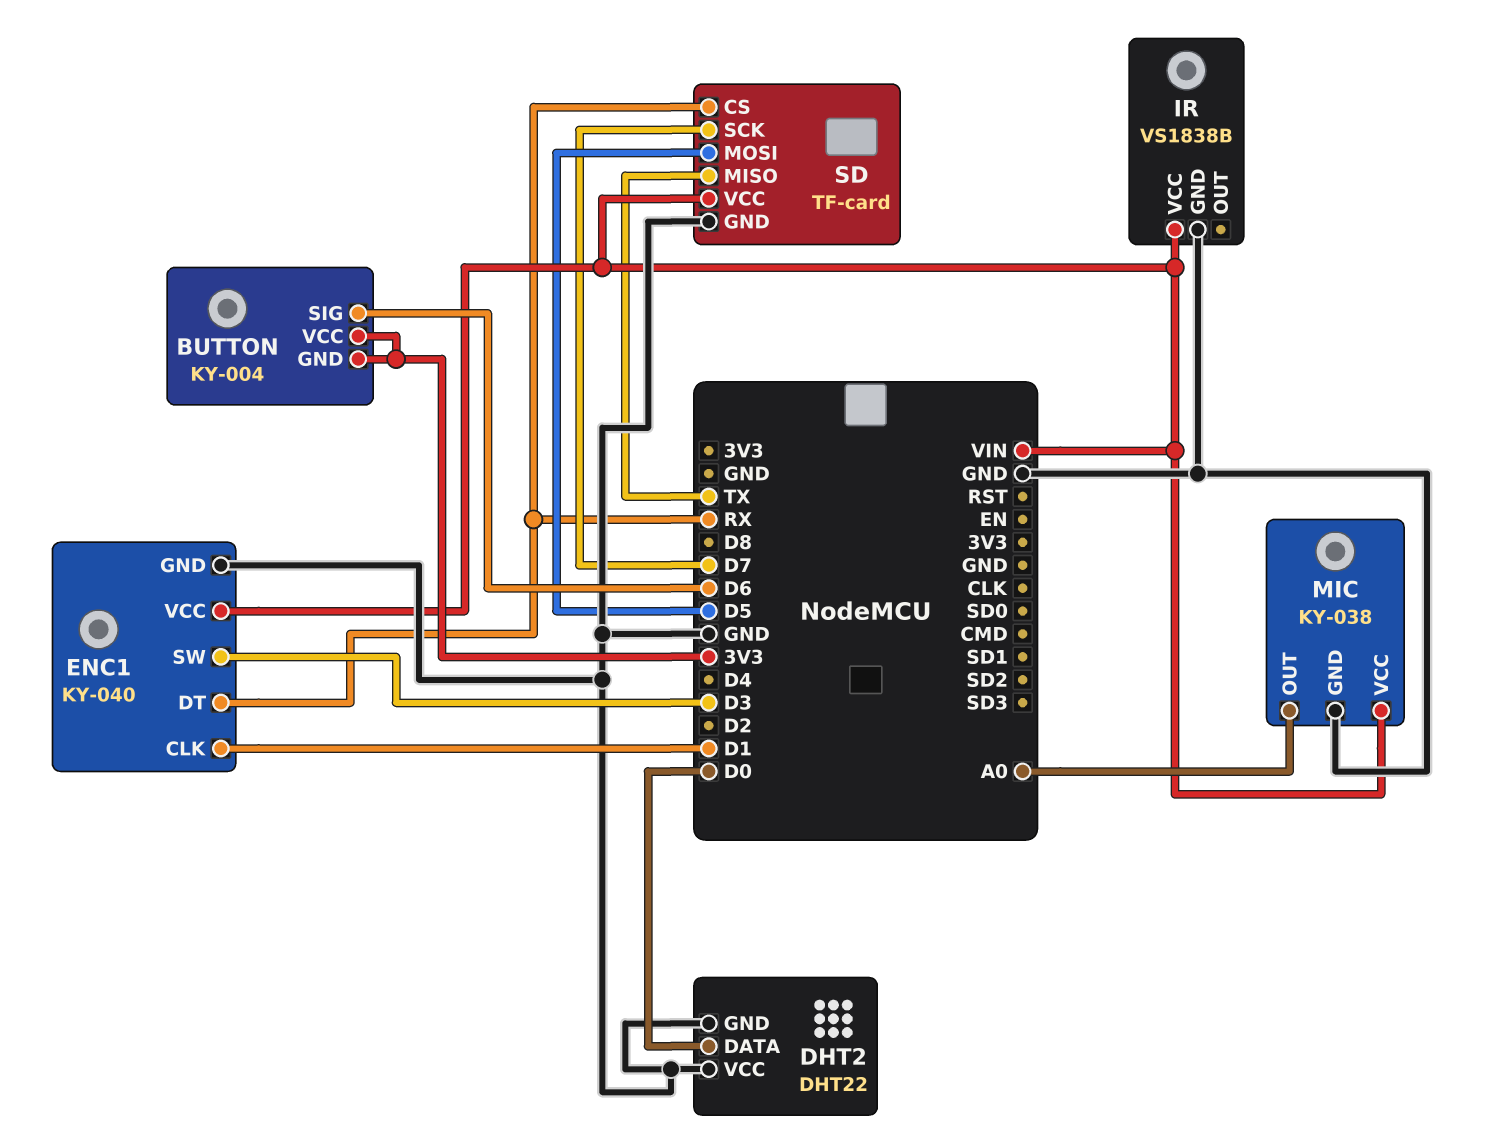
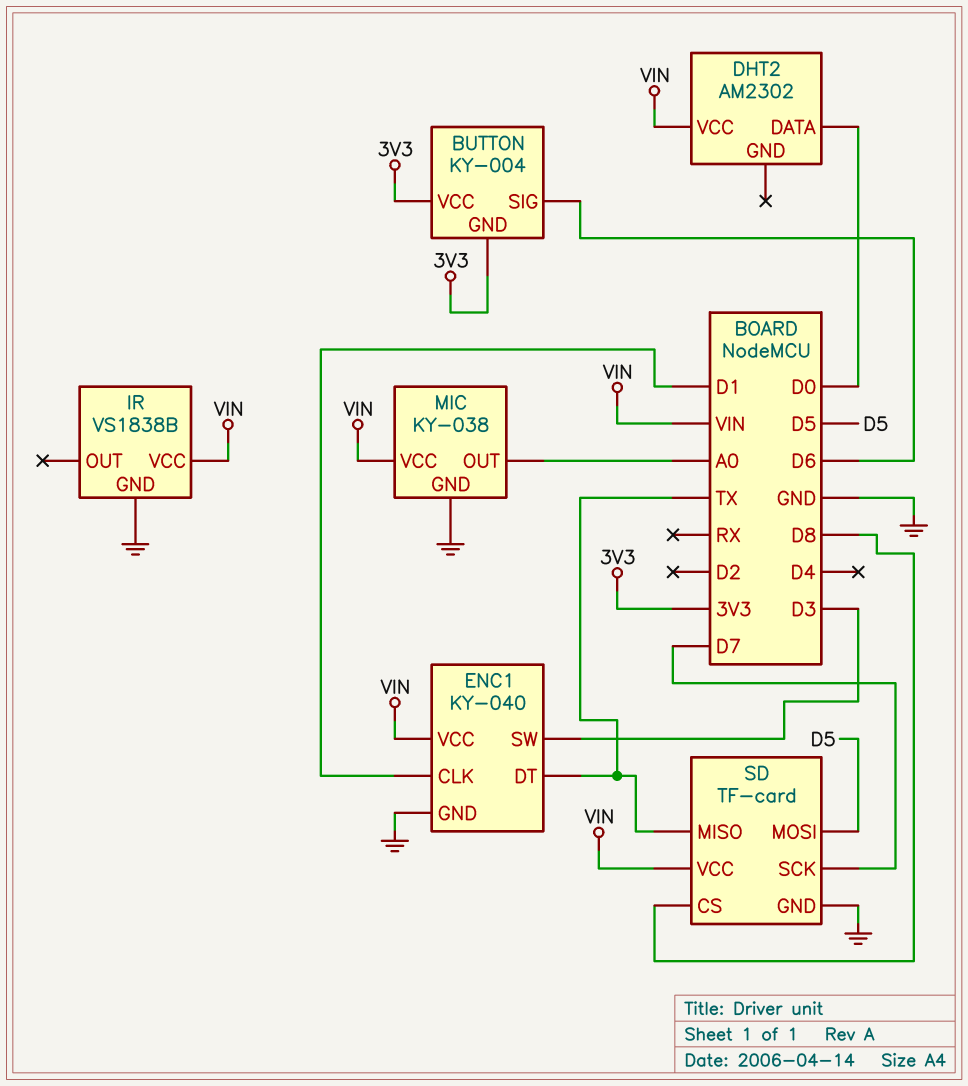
DHT2: DHT22 -> AM2302
DHT2 pin GND: GND -> none
DHT2 pin VCC: GND -> VIN
ENC1 pin DT: RX -> TX
SD pin CS: RX -> D8

